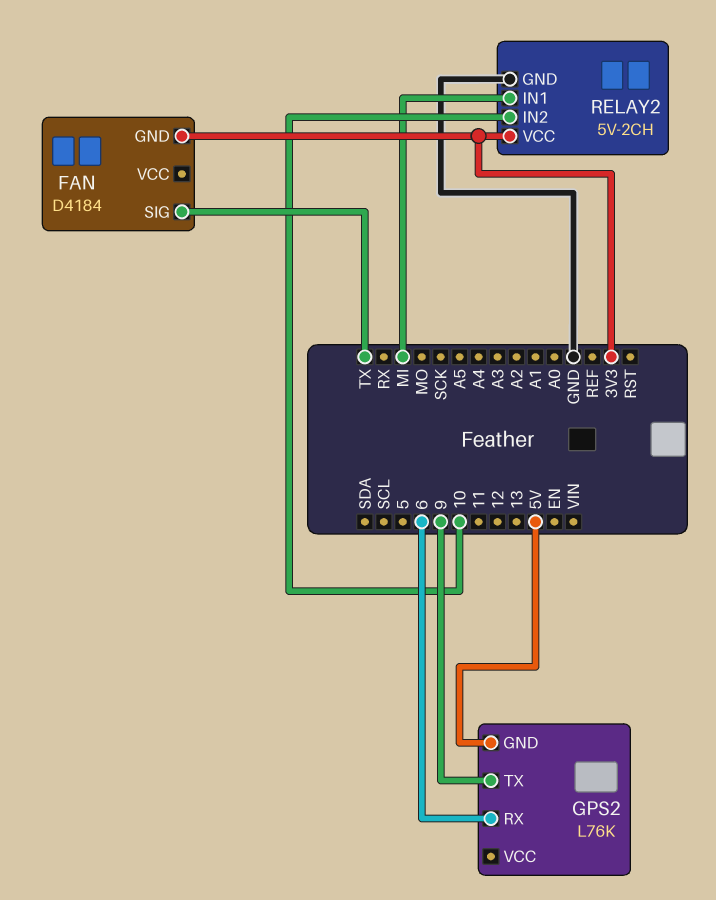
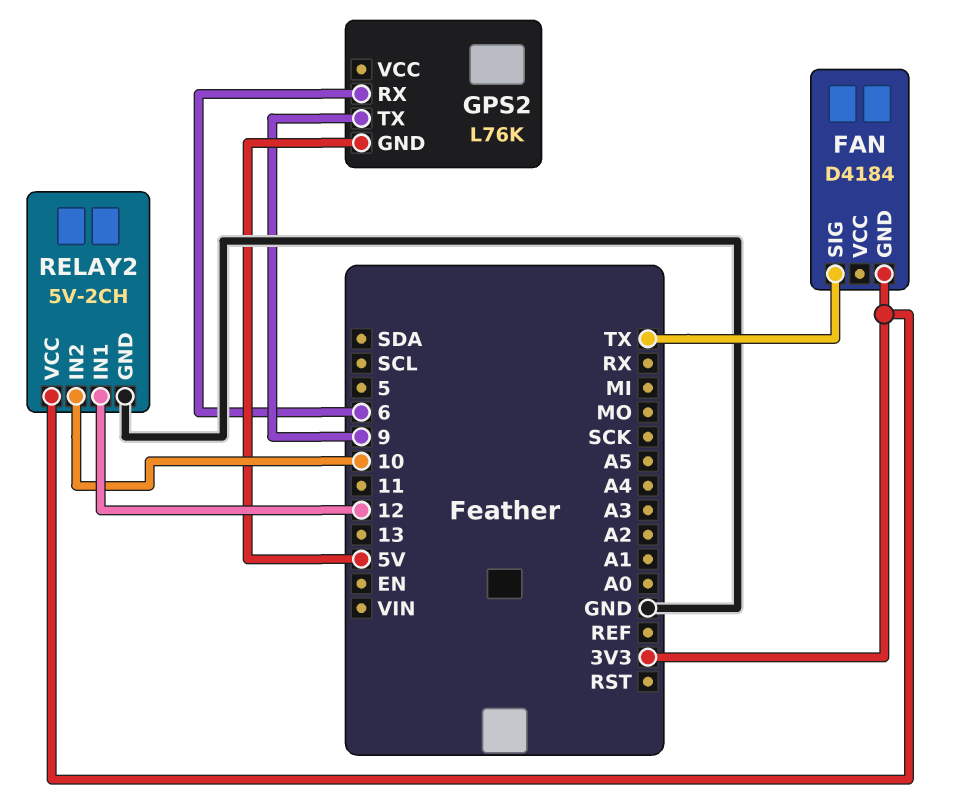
RELAY2 pin IN1: MI -> 12

